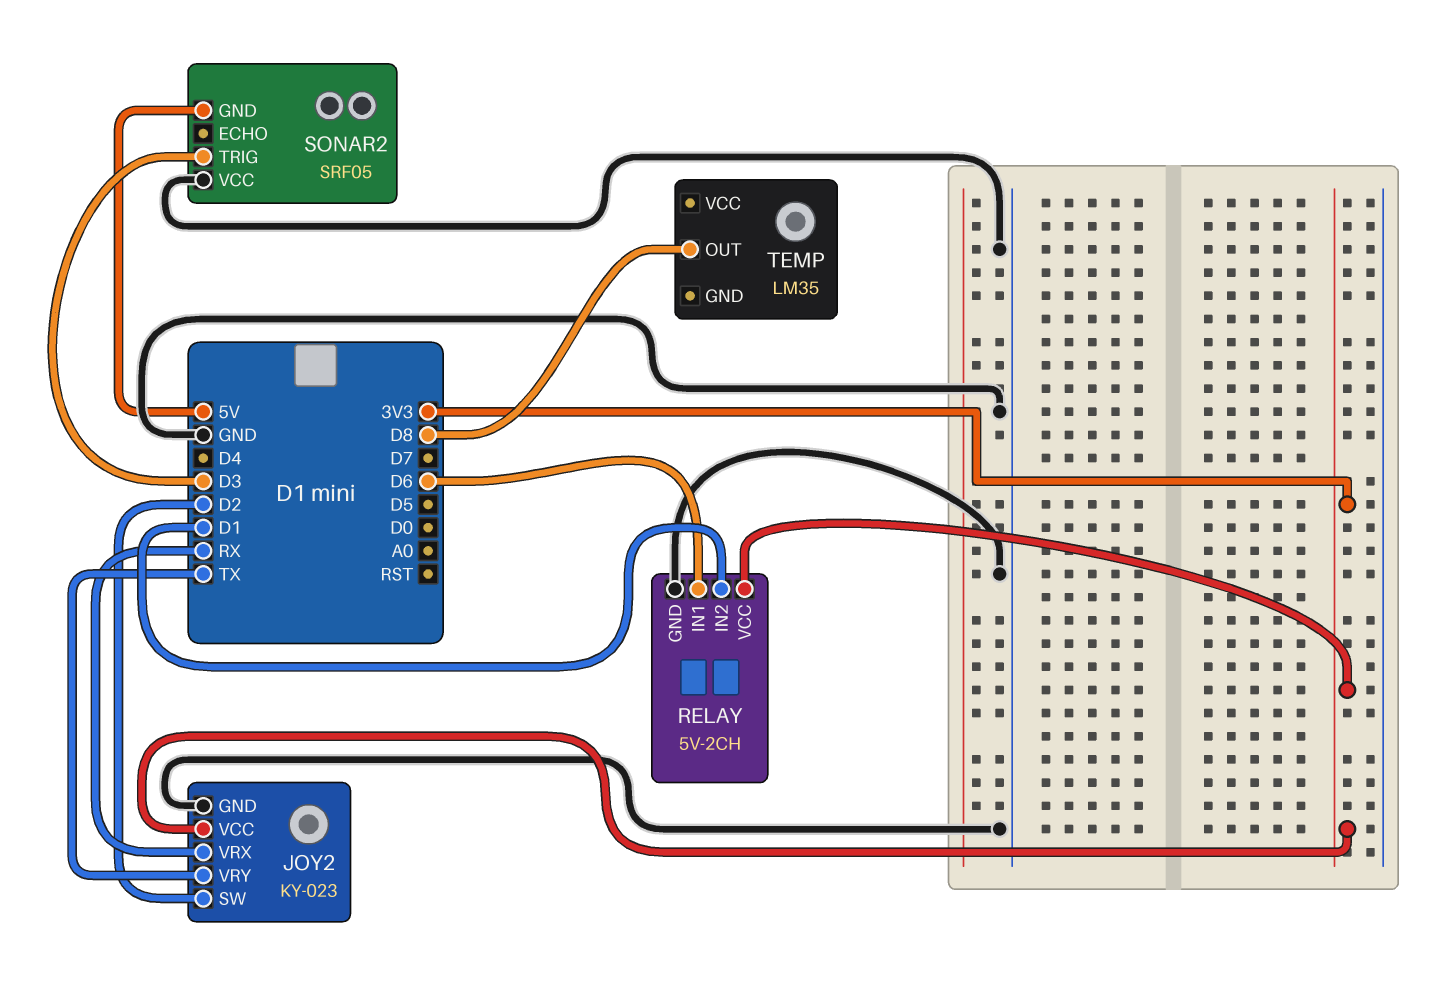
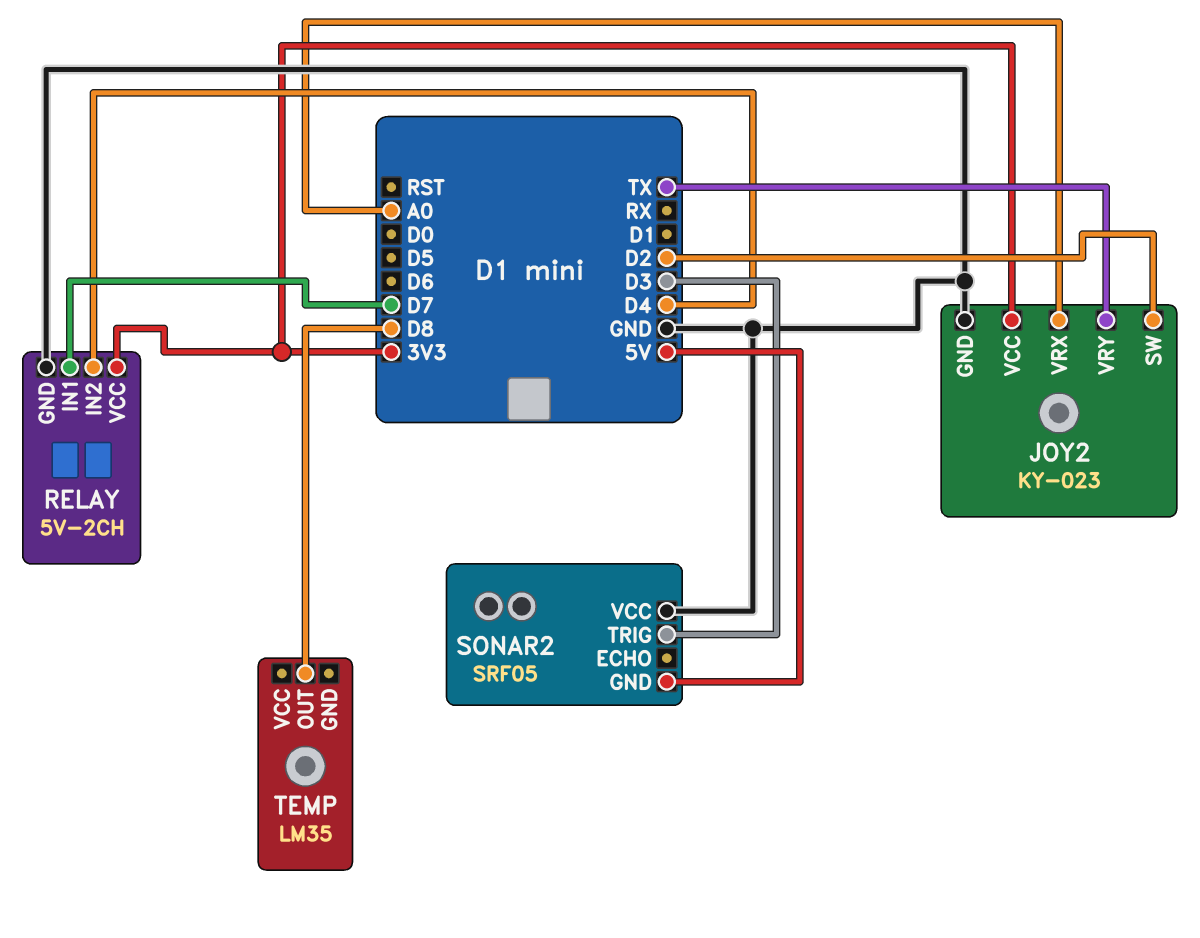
JOY2 pin VRX: RX -> A0
RELAY pin IN1: D6 -> D7
RELAY pin IN2: D1 -> D4

